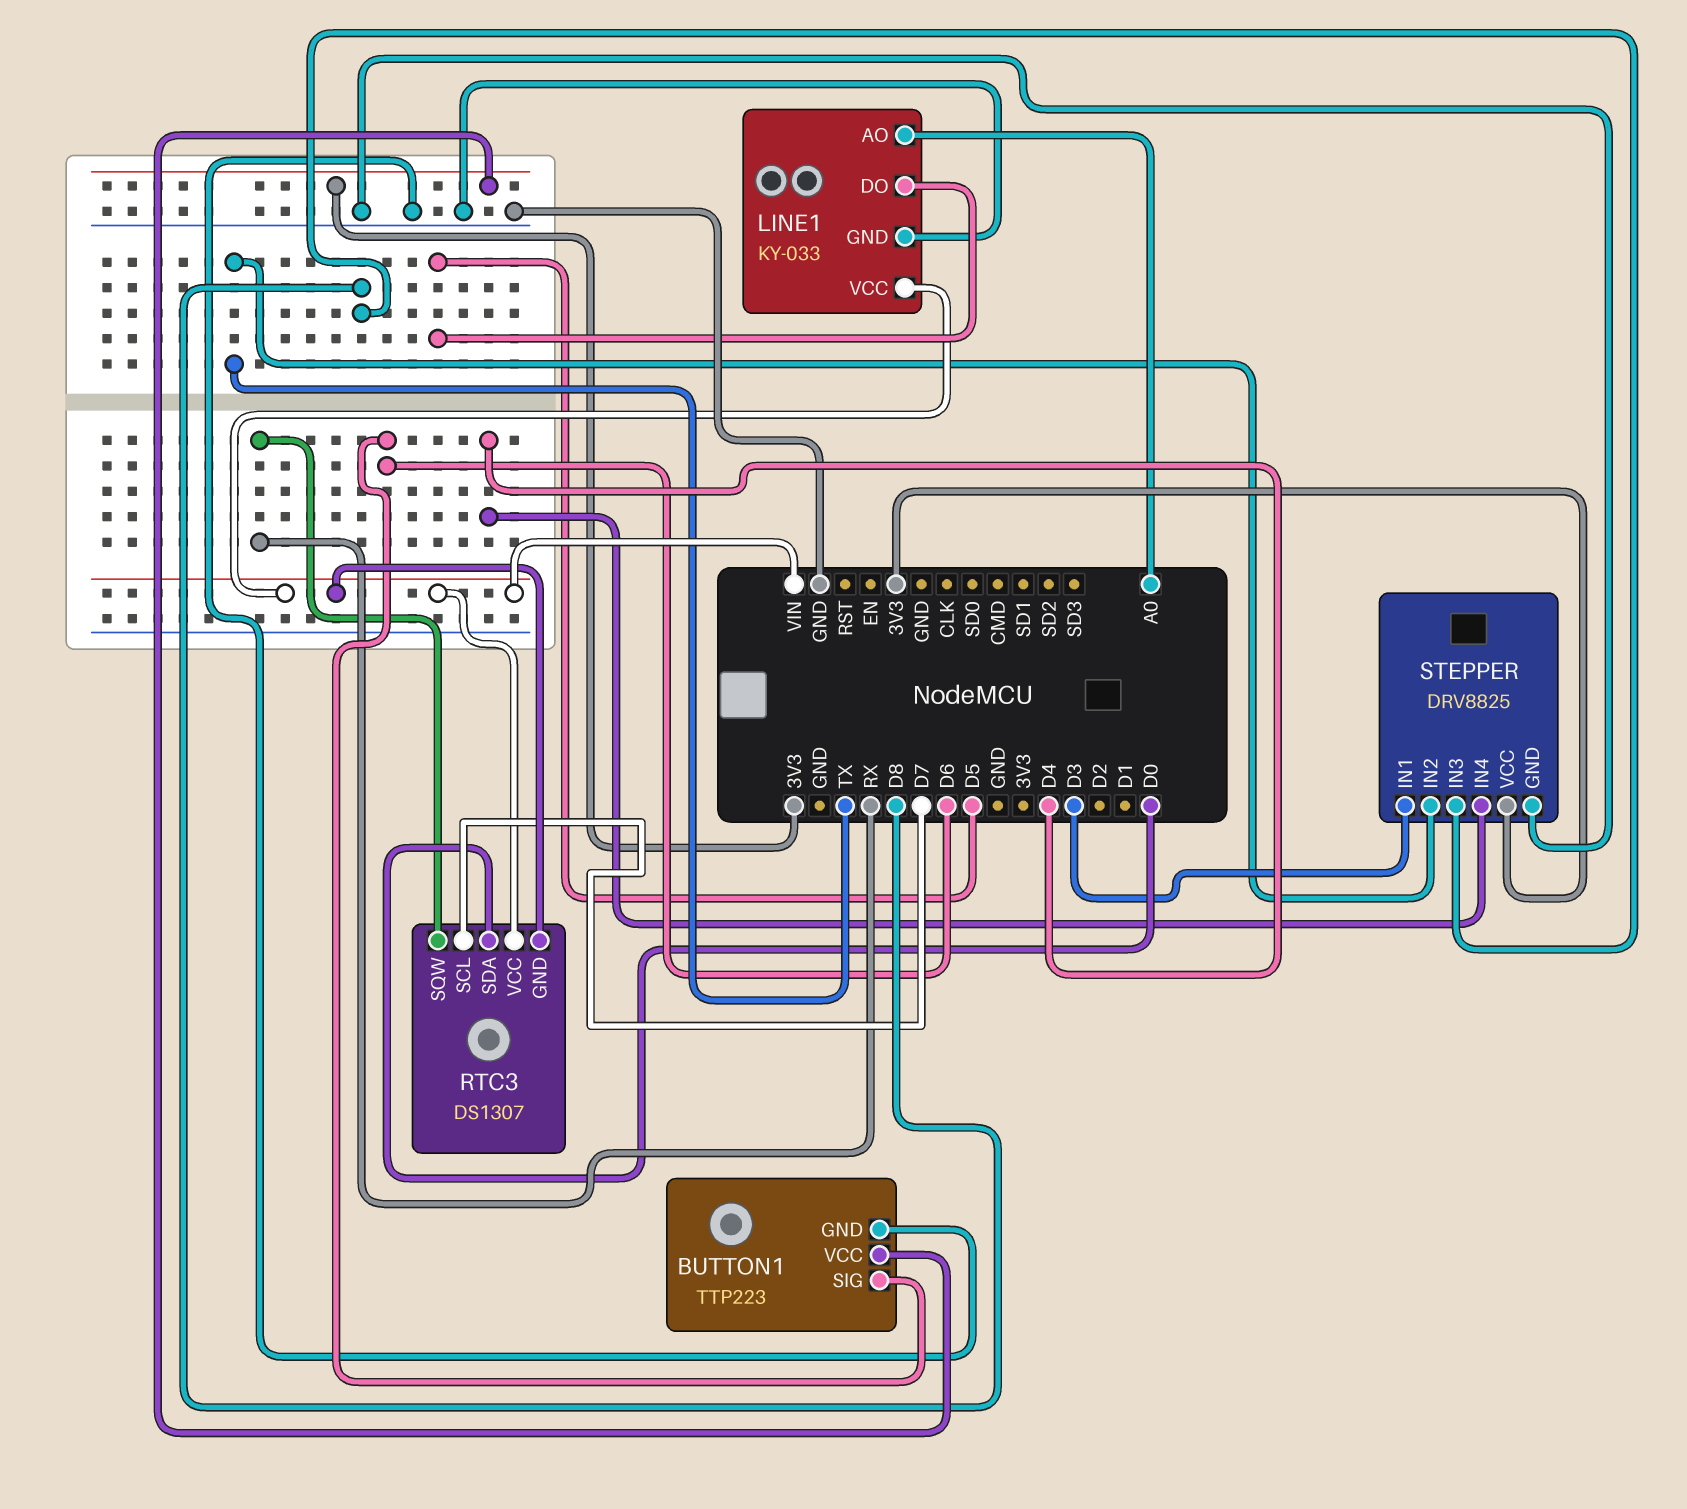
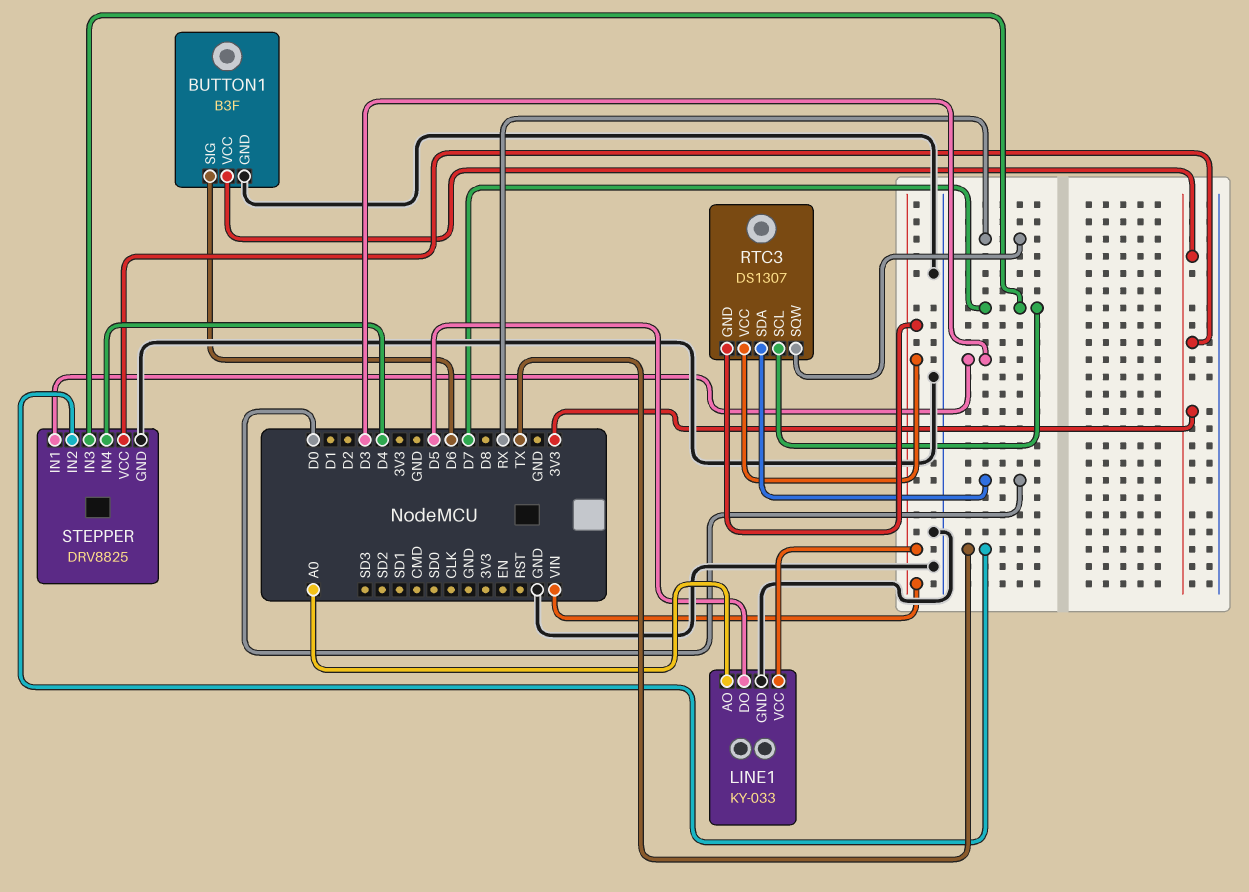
BUTTON1: TTP223 -> B3F
STEPPER pin IN3: D8 -> D7

